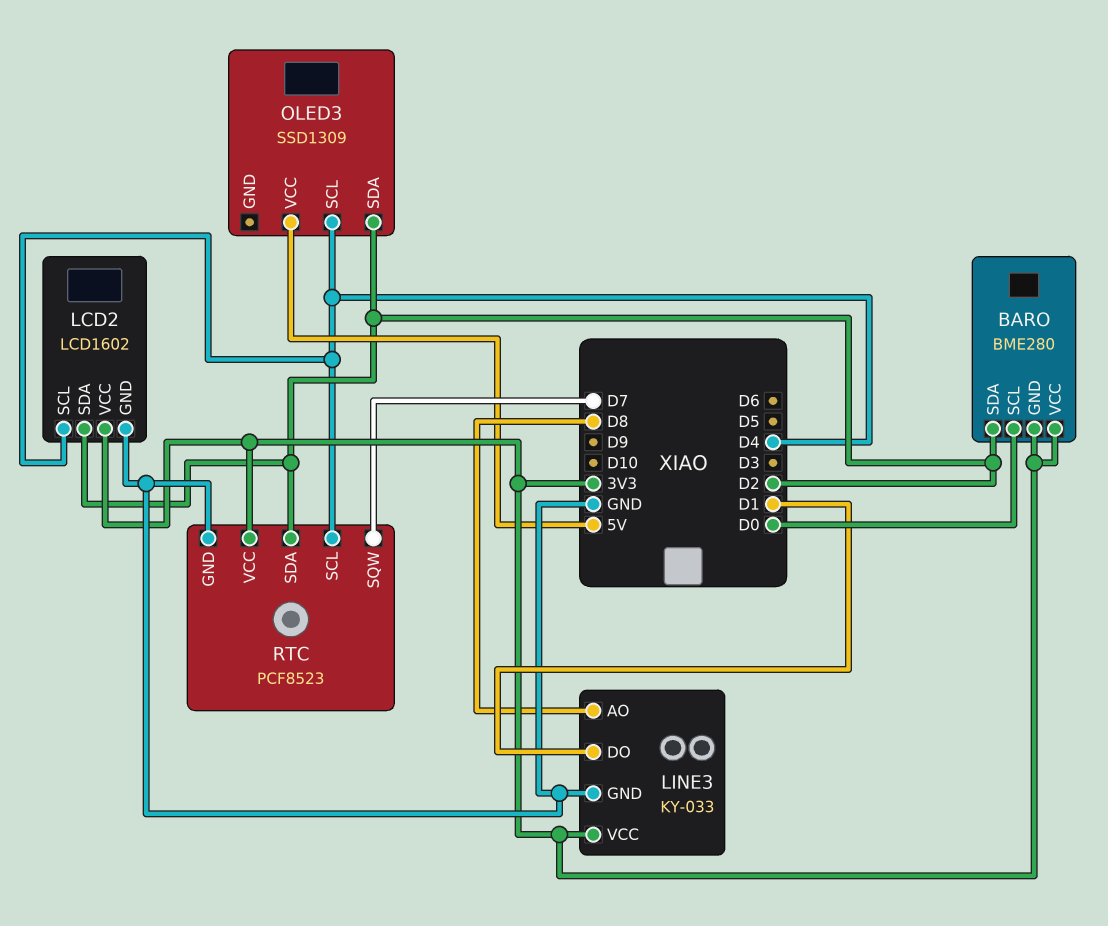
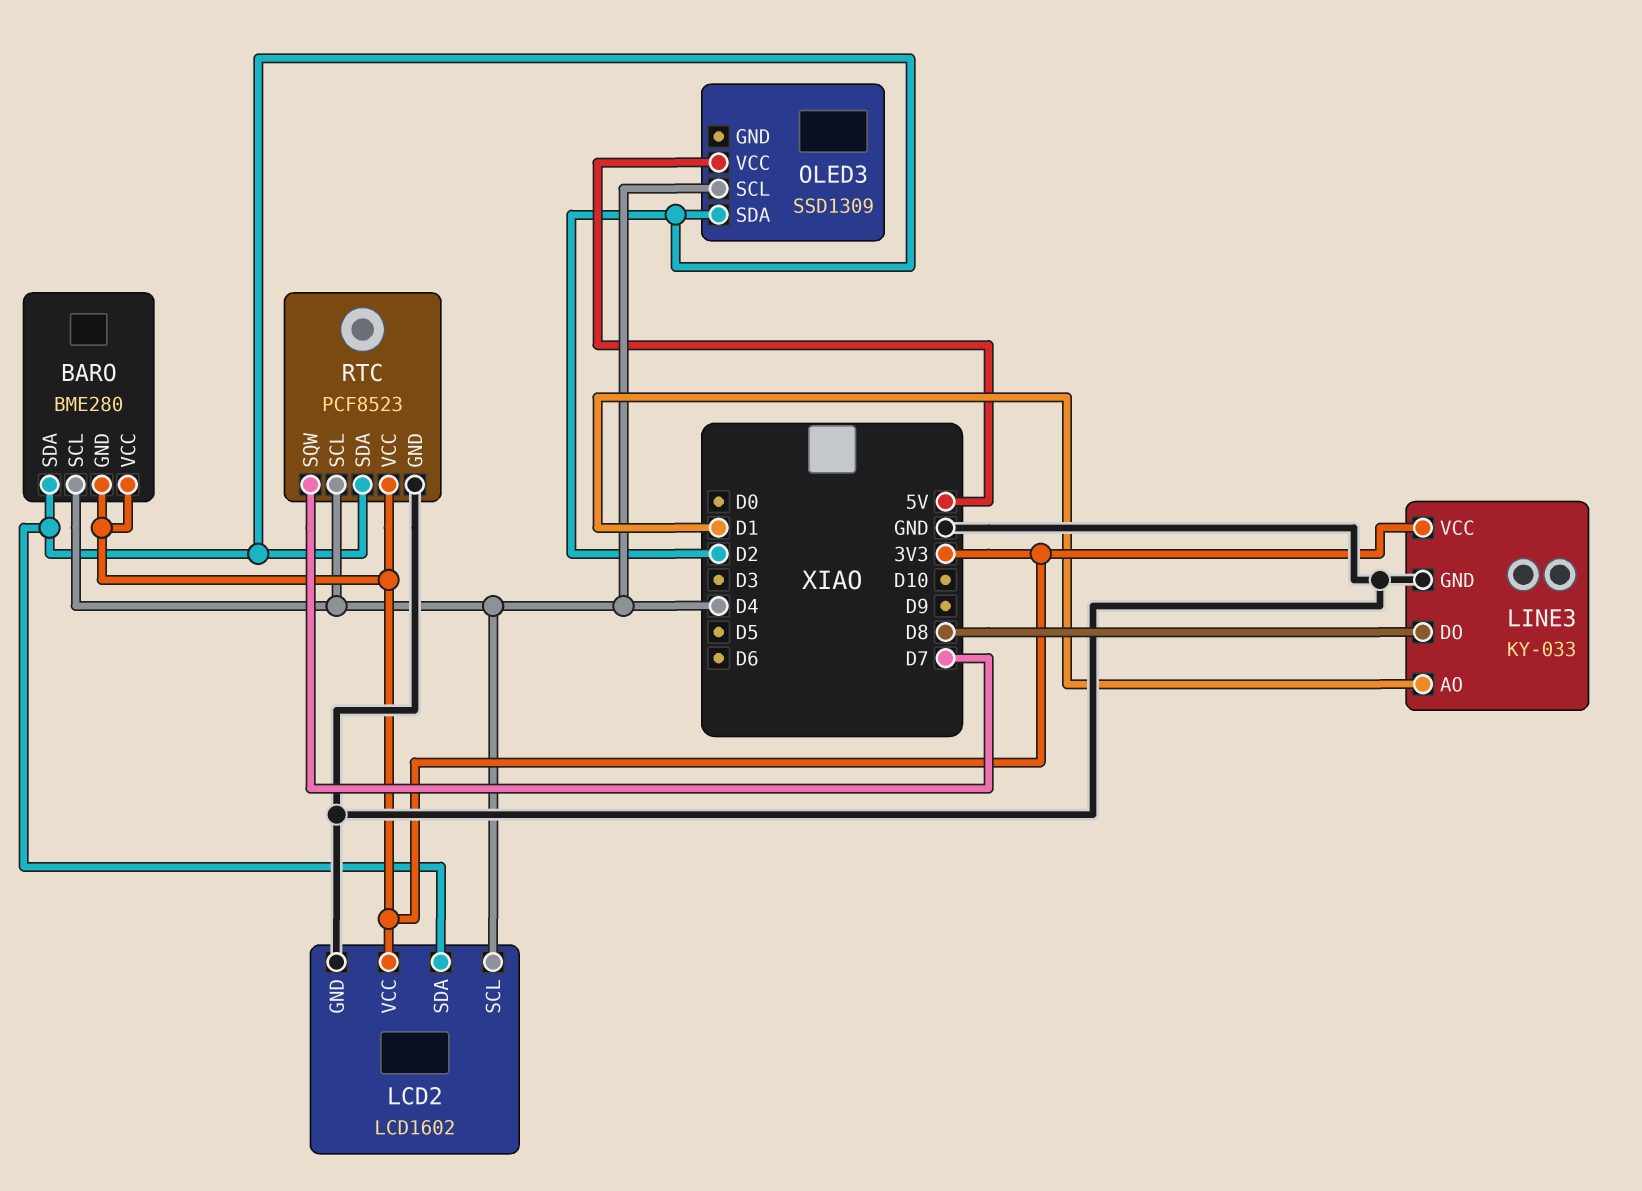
BARO pin SCL: D0 -> D4
LINE3 pin AO: D8 -> D1
LINE3 pin DO: D1 -> D8

